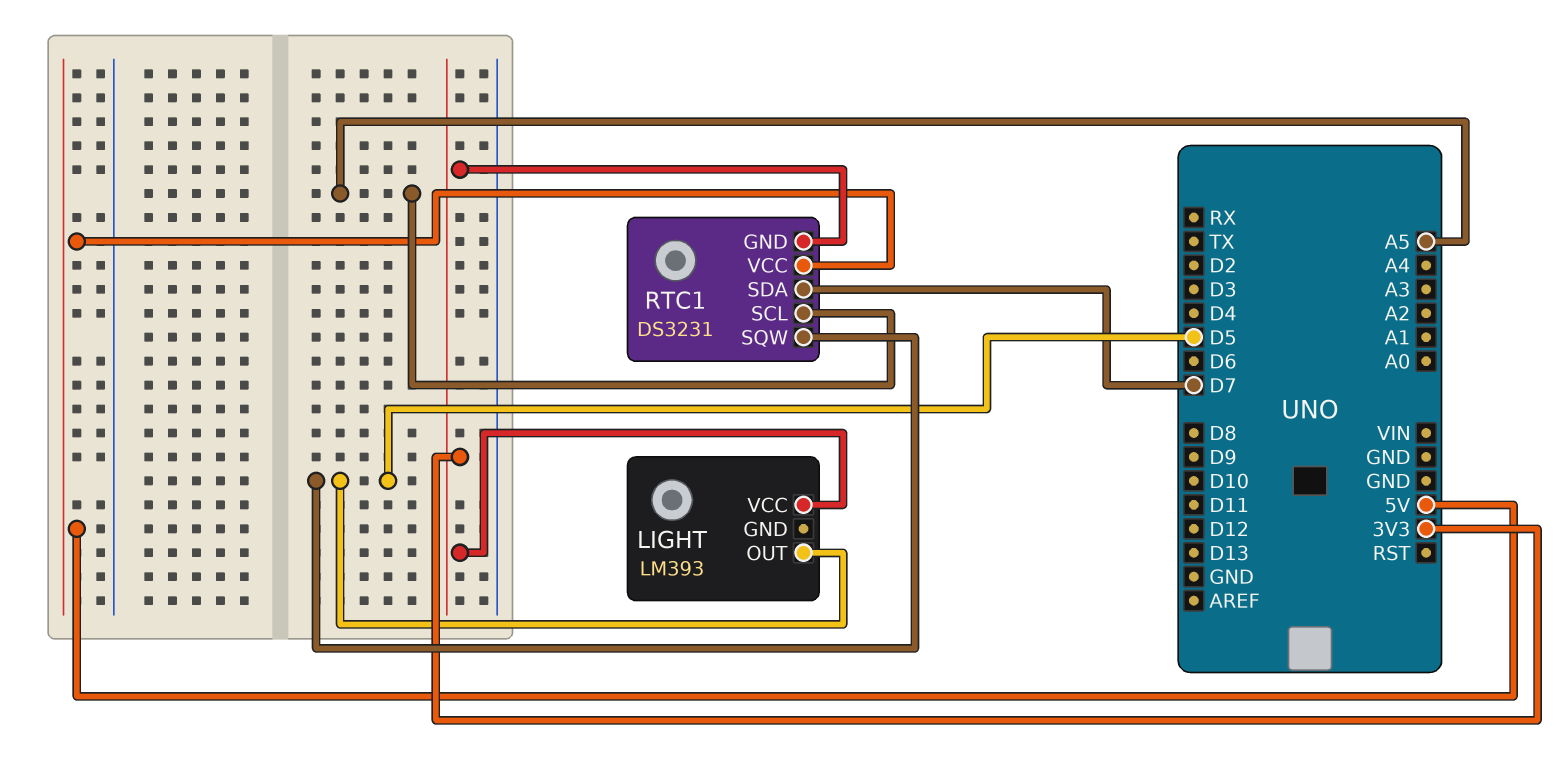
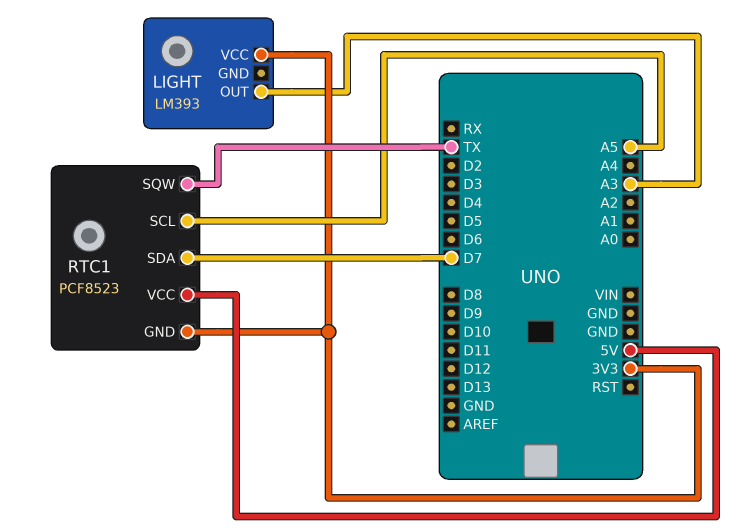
LIGHT pin OUT: D5 -> A3
RTC1: DS3231 -> PCF8523
RTC1 pin SQW: D5 -> TX

